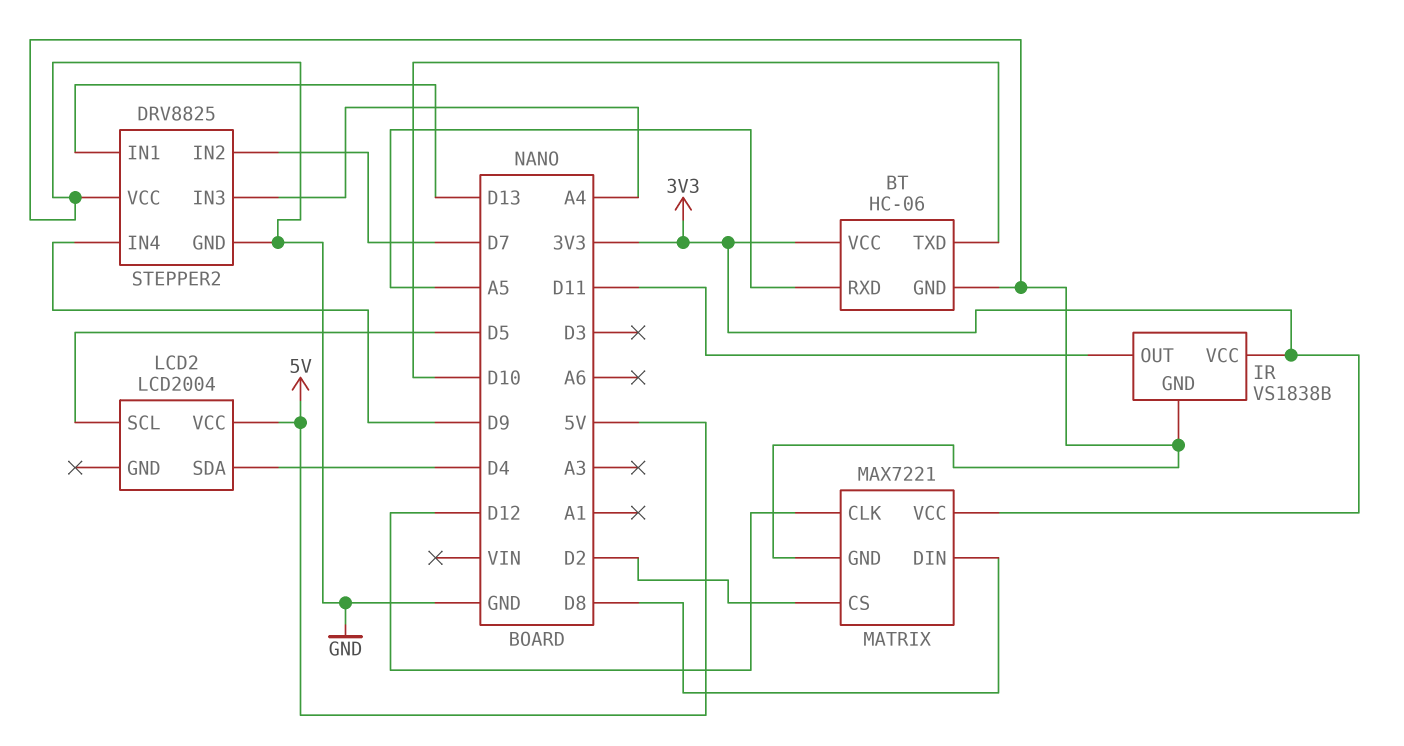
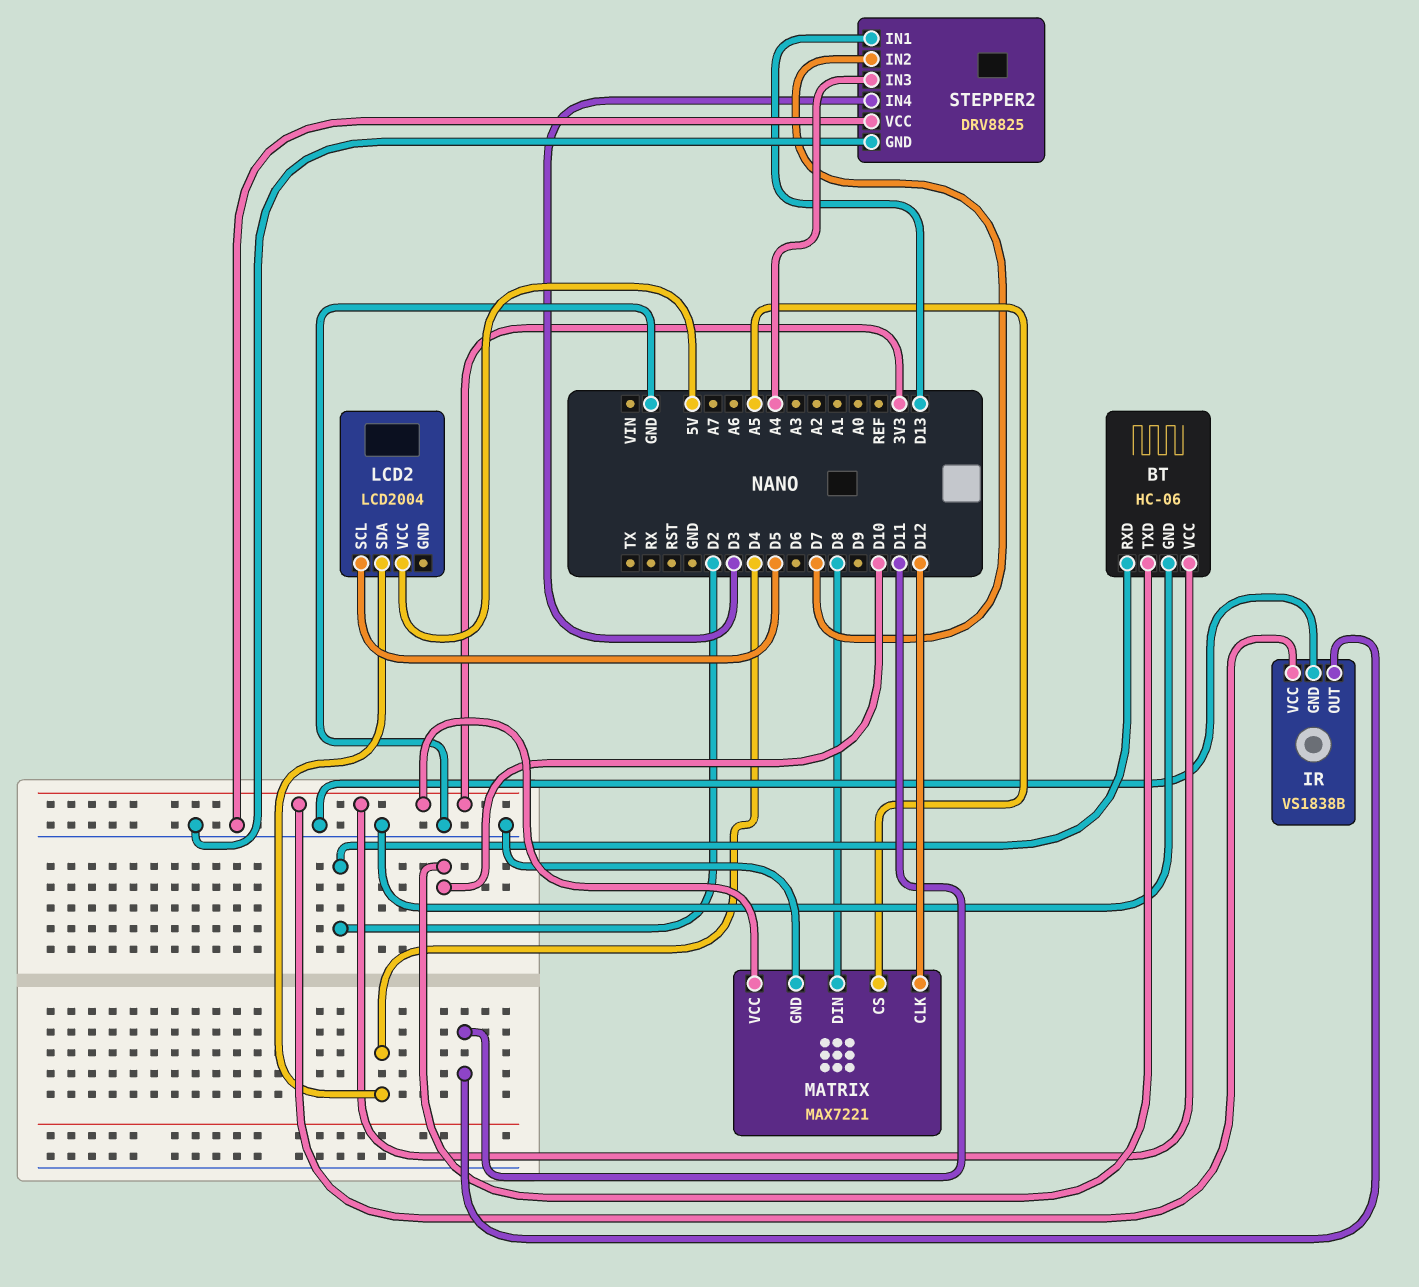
BT pin RXD: A5 -> D2
MATRIX pin CS: D2 -> A5
STEPPER2 pin IN4: D9 -> D3

